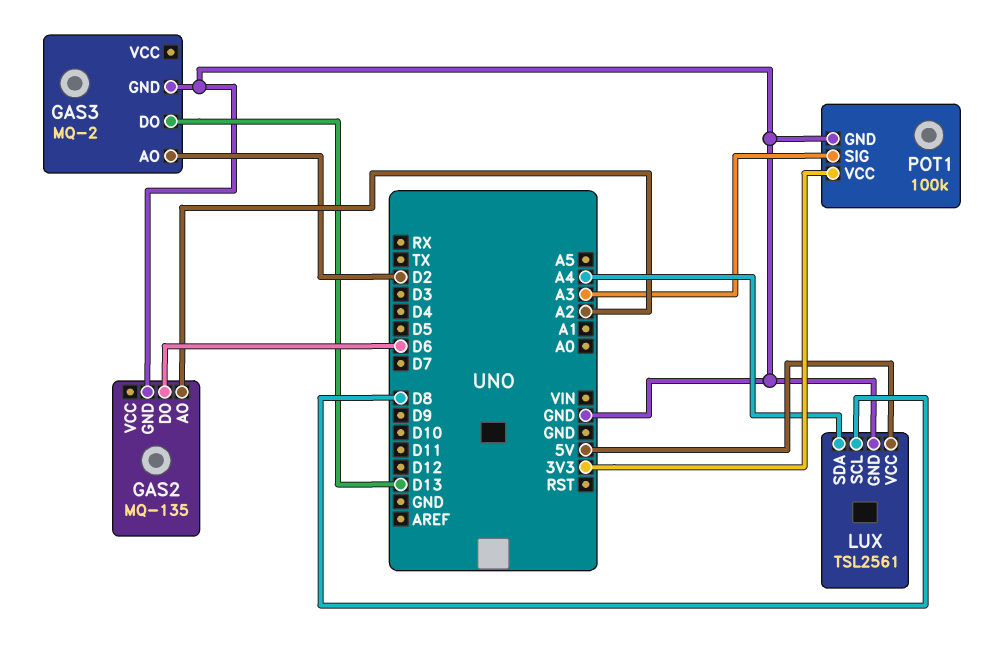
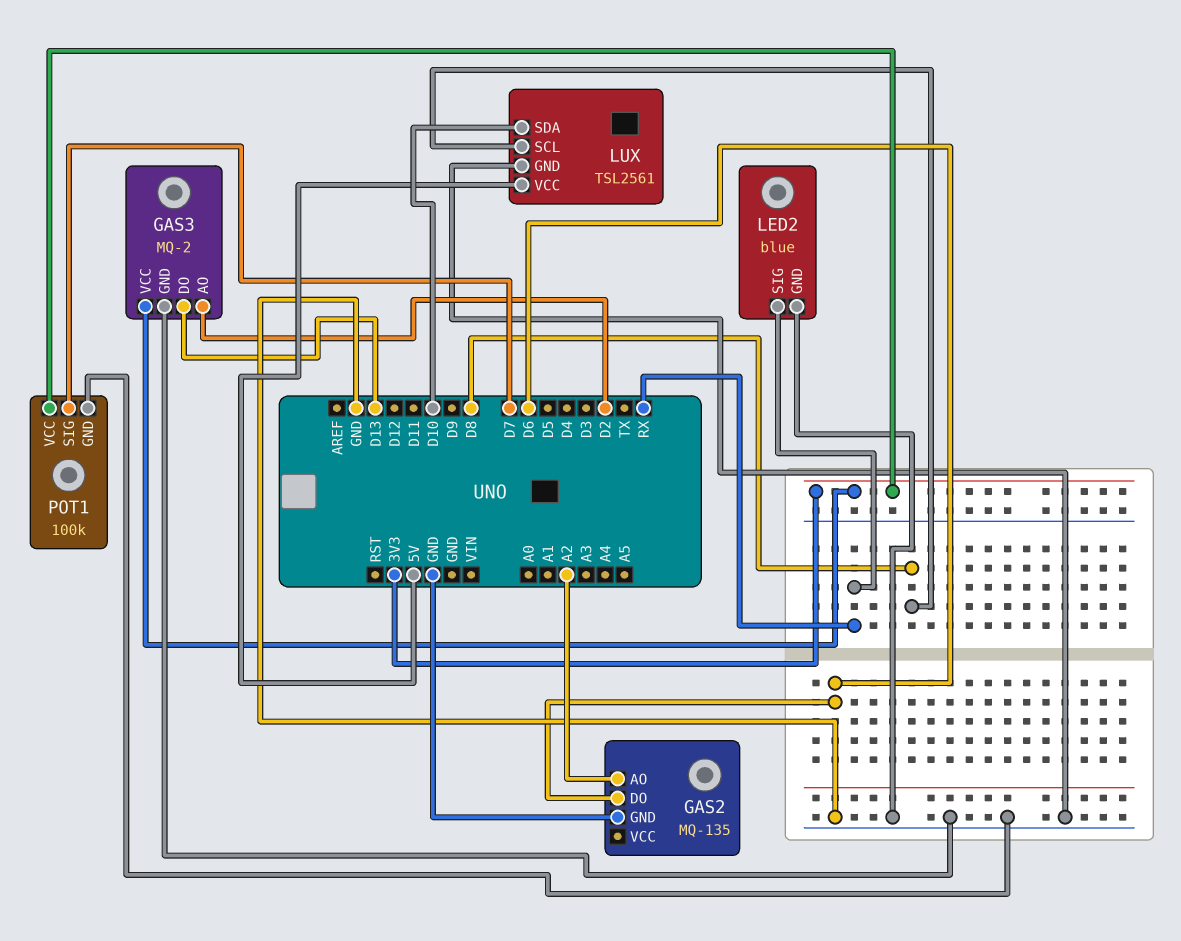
GAS3 pin VCC: none -> 3V3
LED2: none -> blue
LED2 pin GND: none -> GND
LED2 pin SIG: none -> RX
LUX pin SDA: A4 -> D10
POT1 pin SIG: A3 -> D7

